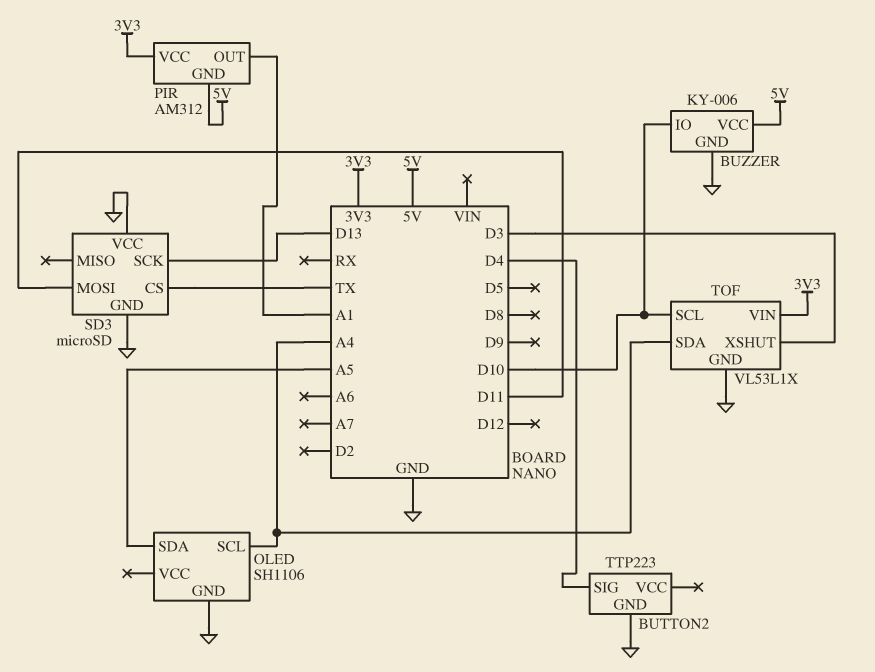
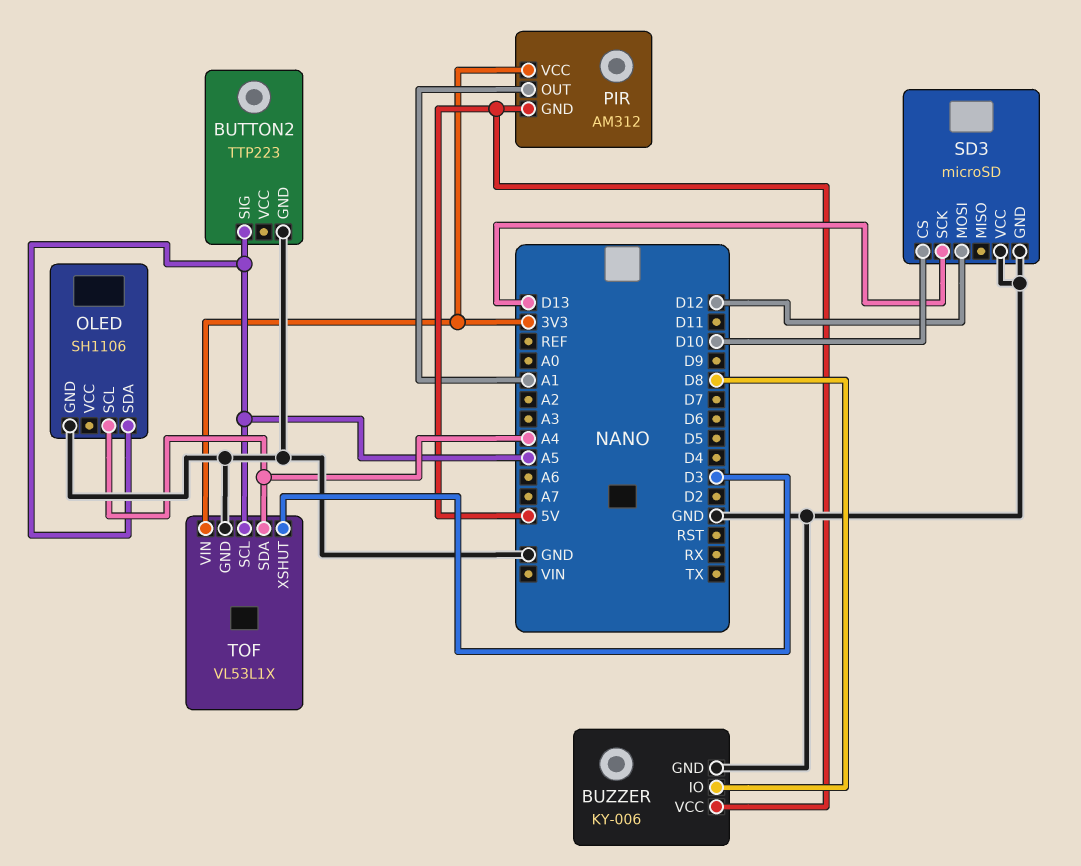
BUTTON2 pin SIG: D4 -> A5
BUZZER pin IO: D10 -> D8
SD3 pin CS: TX -> D10
SD3 pin MOSI: D11 -> D12
TOF pin SCL: D10 -> A5

